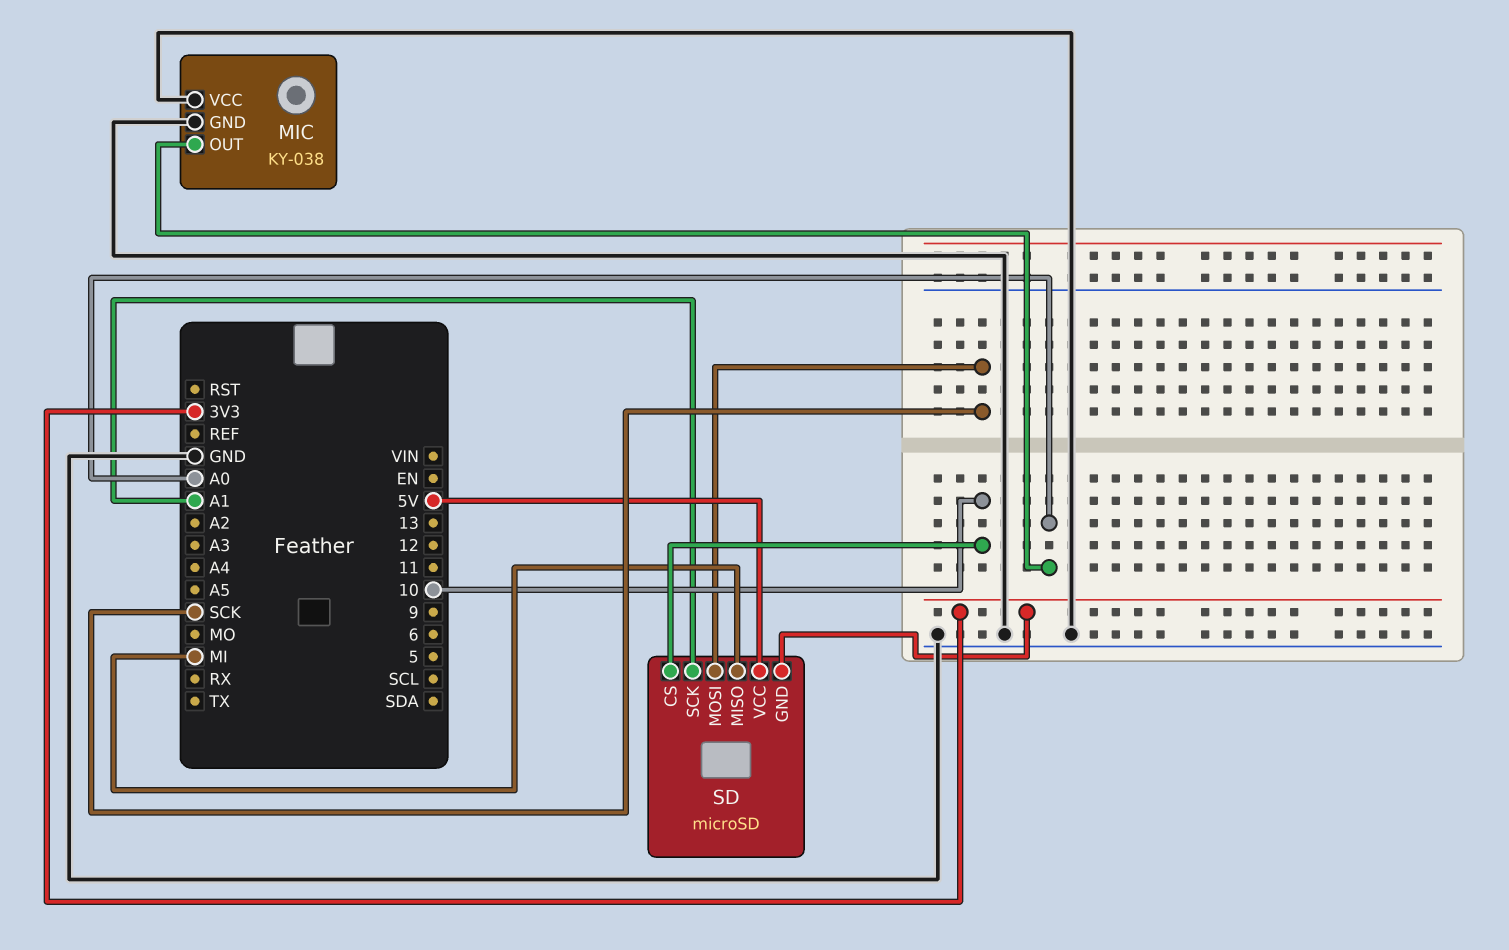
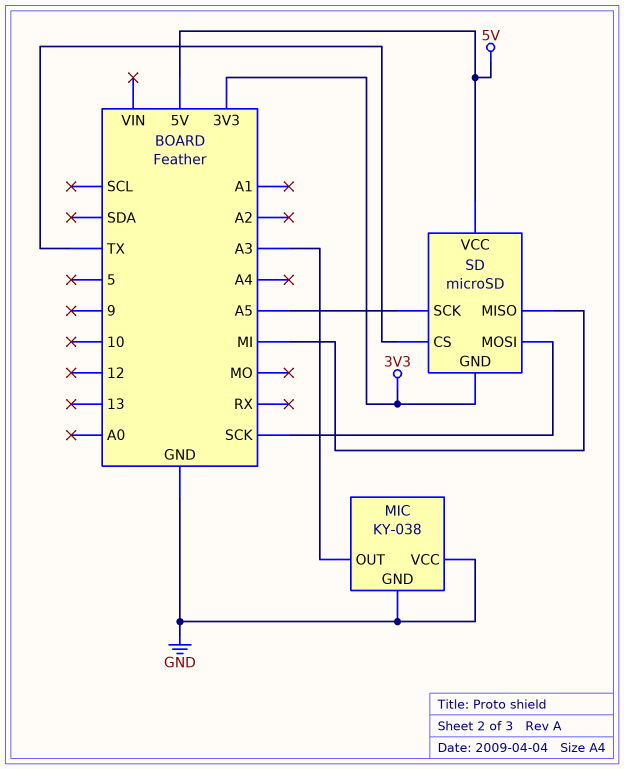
MIC pin OUT: A0 -> A3
SD pin CS: 10 -> TX
SD pin SCK: A1 -> A5

